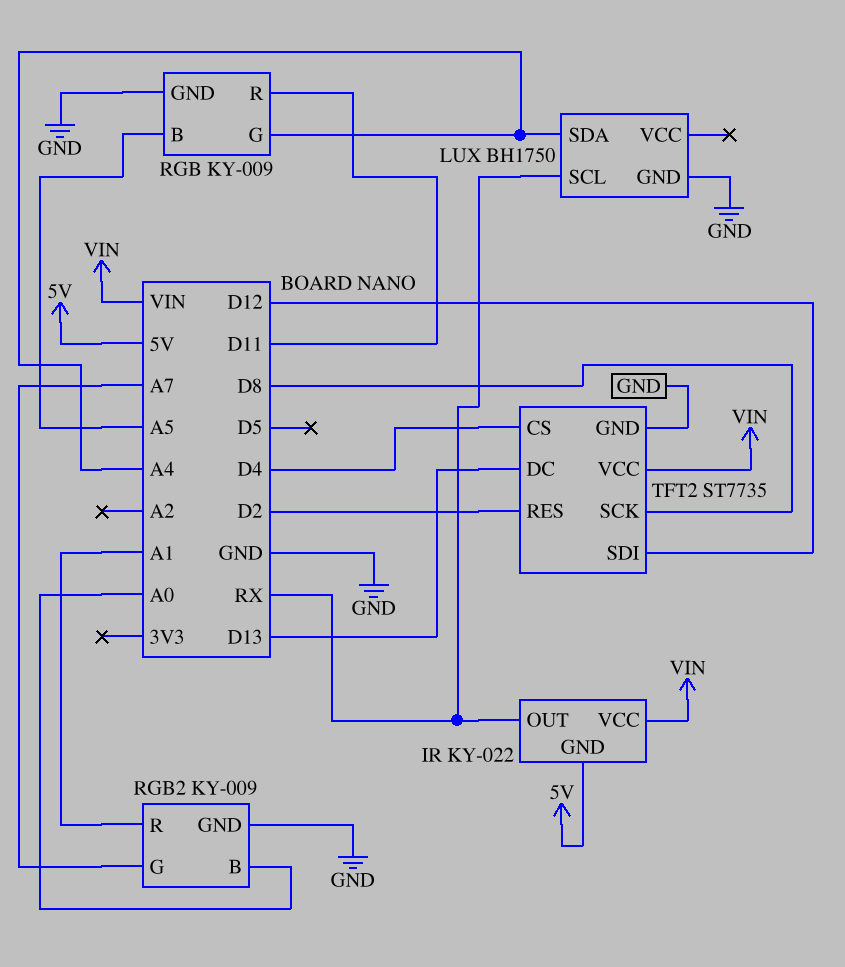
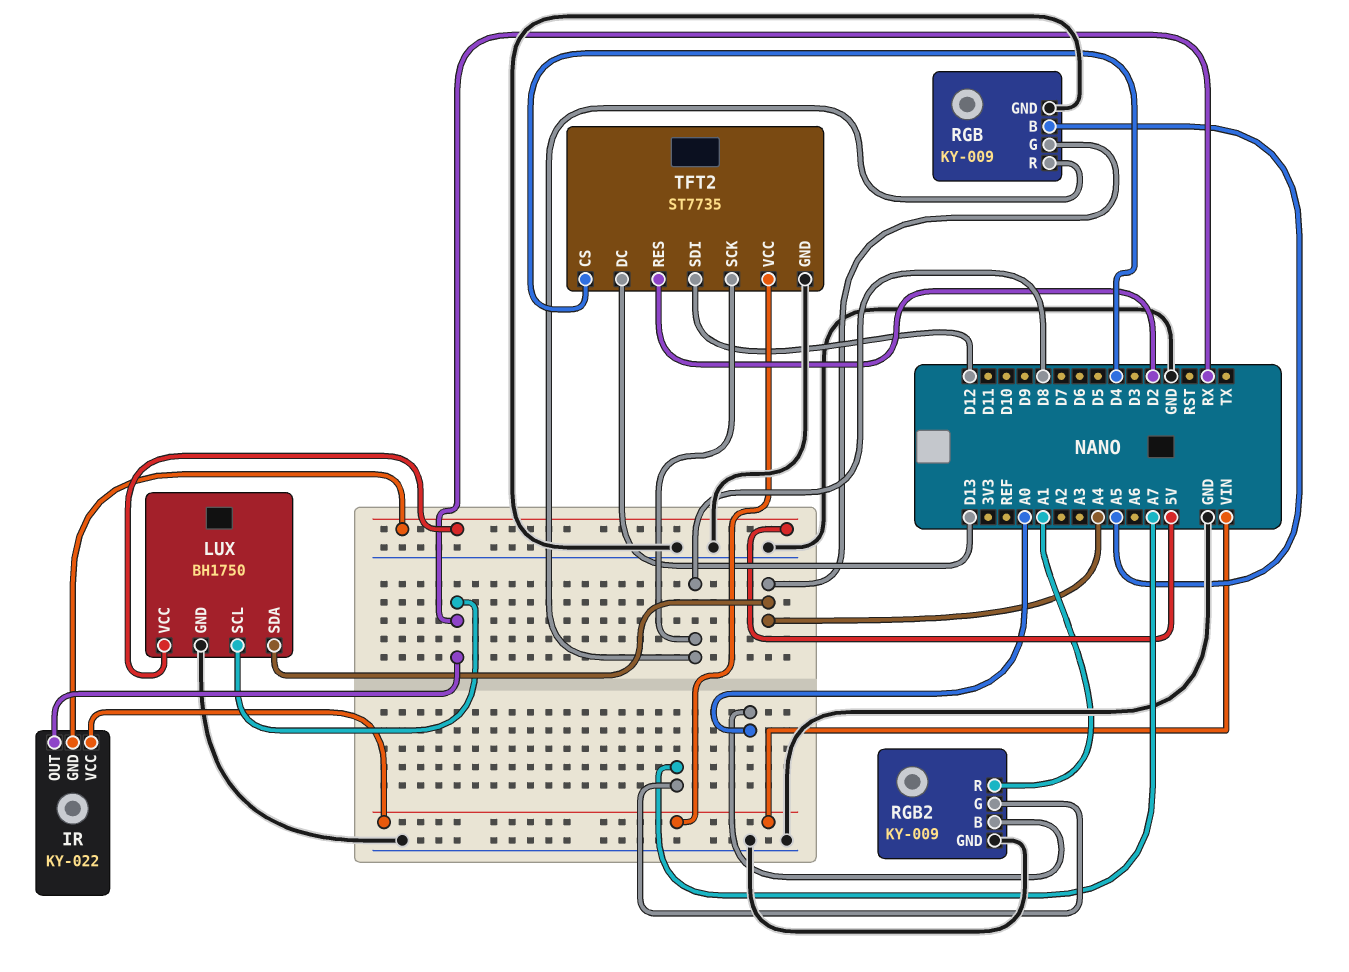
LUX pin VCC: none -> 5V
RGB pin R: D11 -> D8

